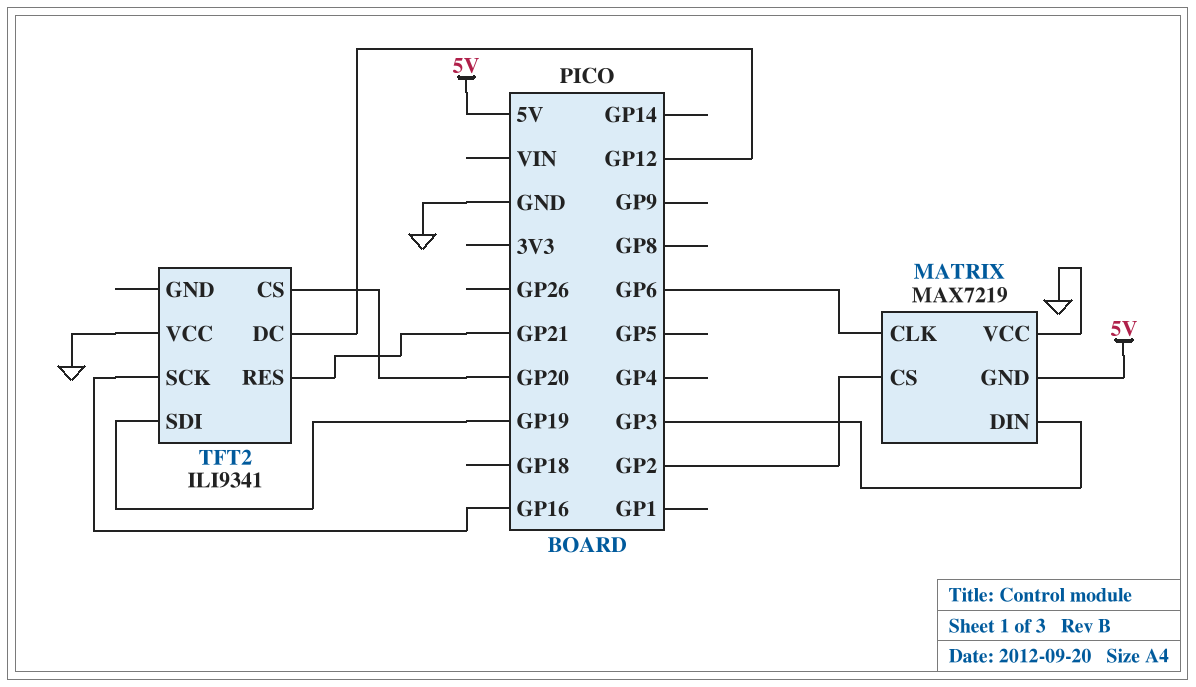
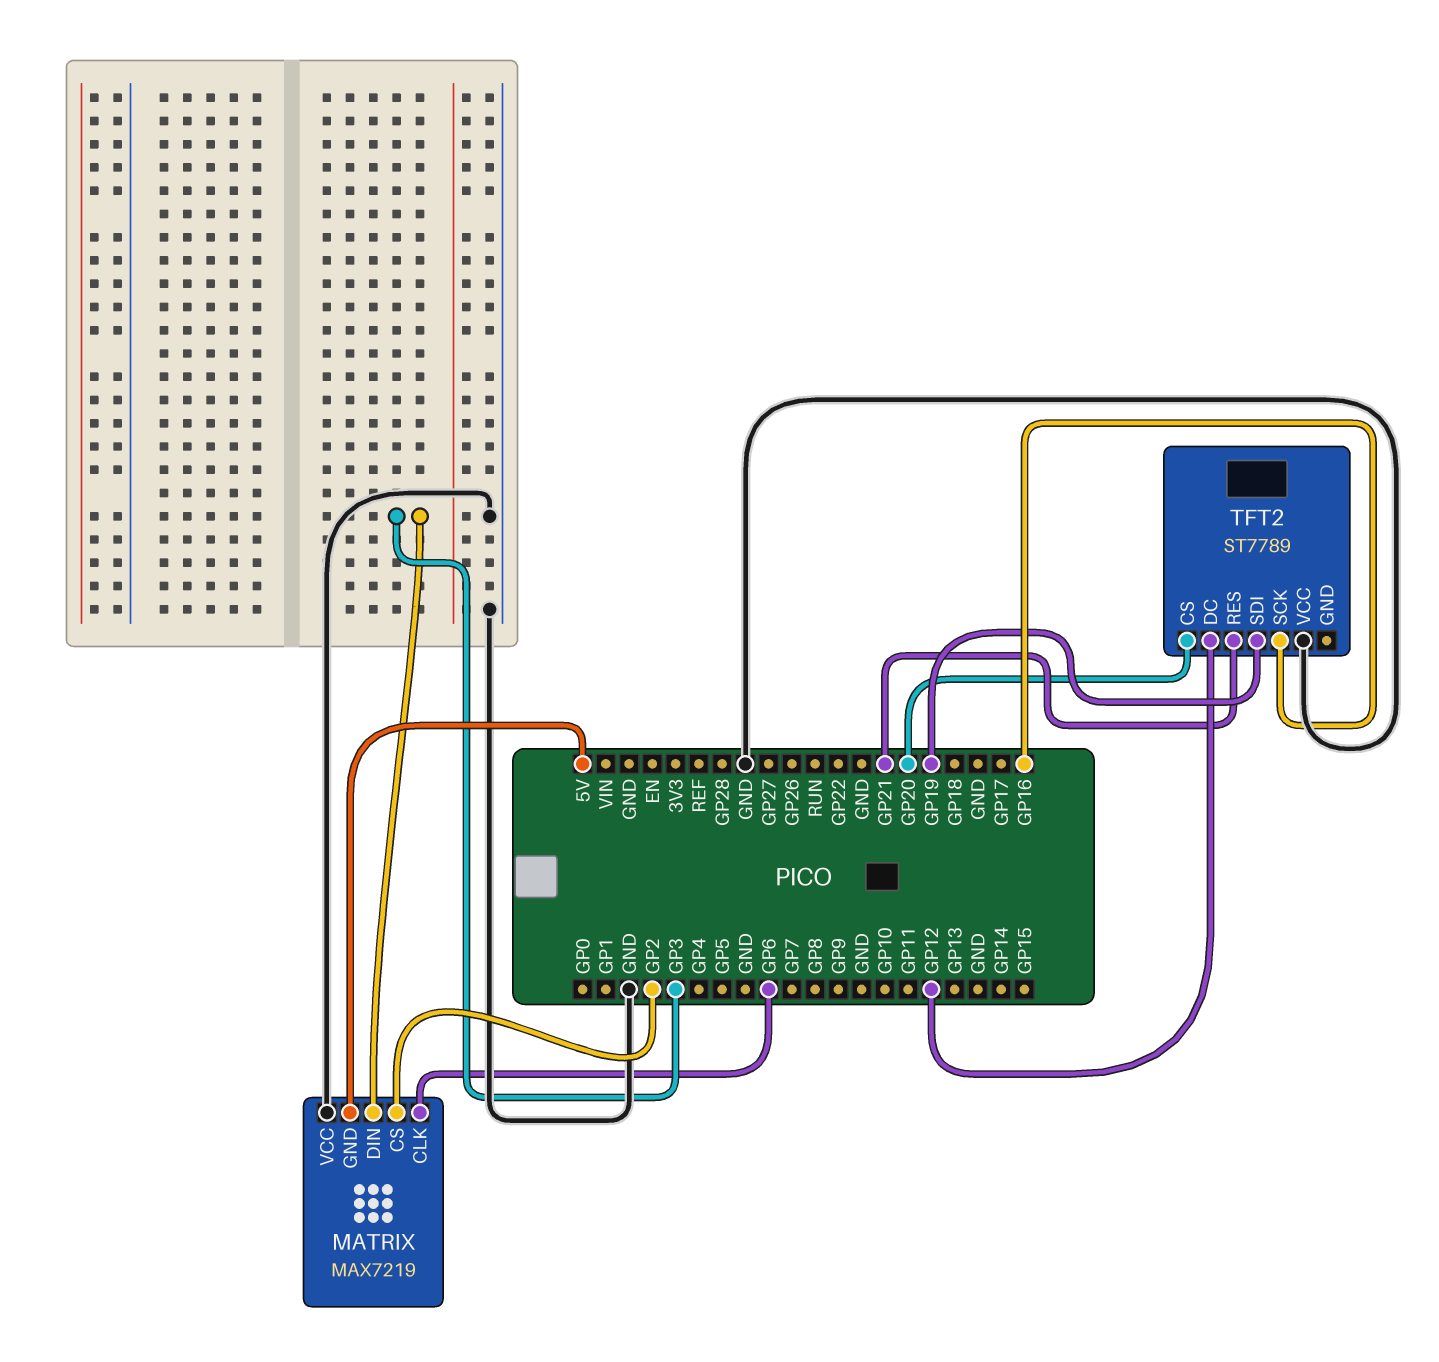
TFT2: ILI9341 -> ST7789

